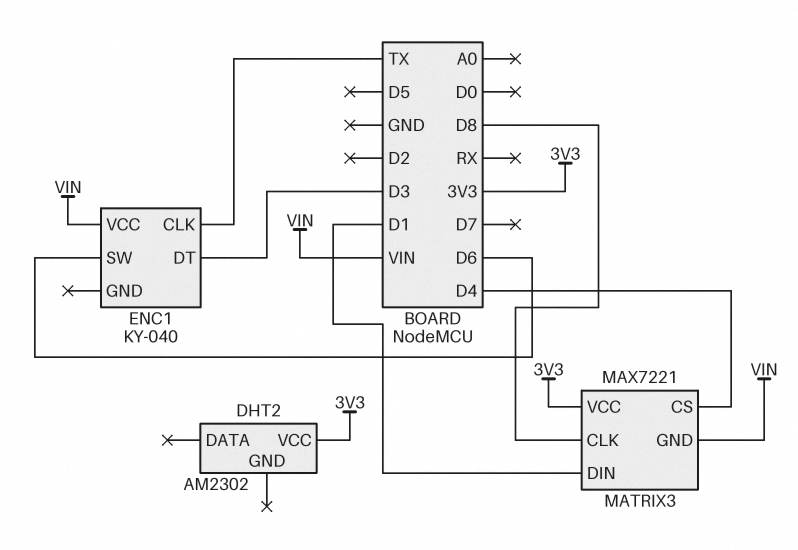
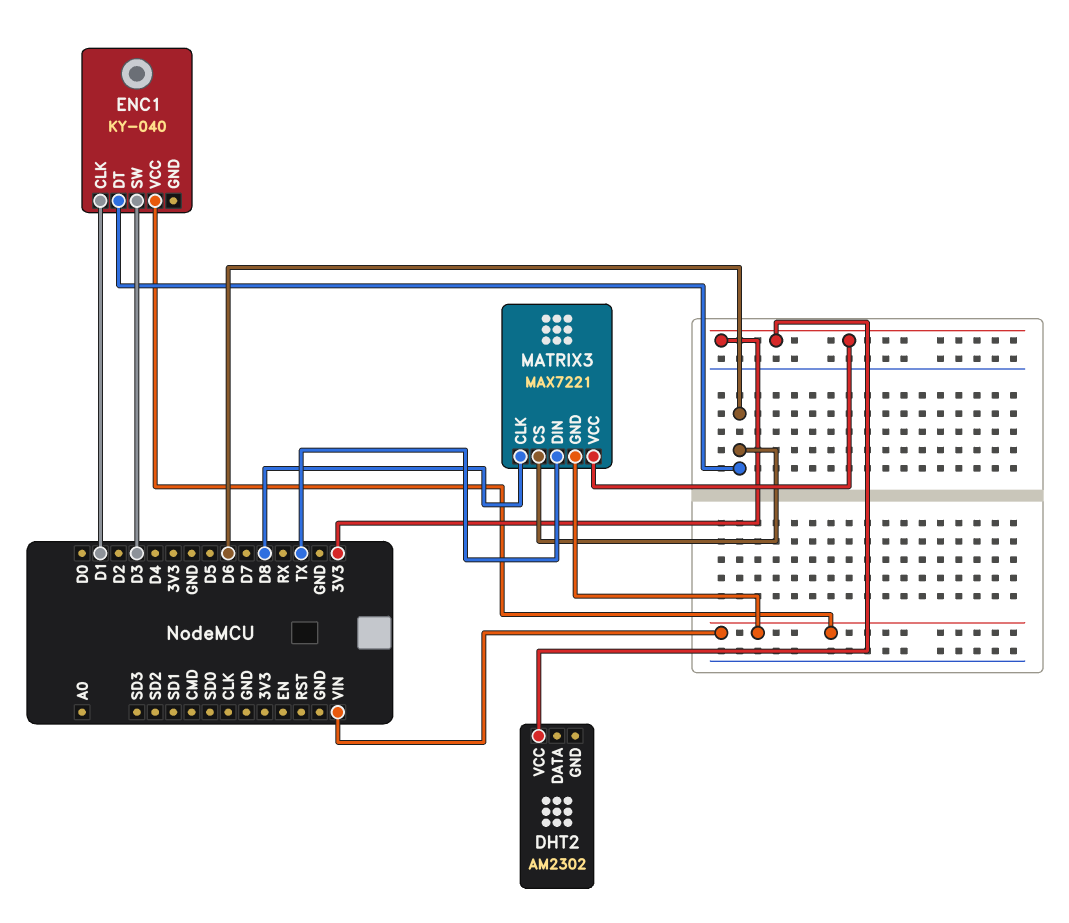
ENC1 pin CLK: TX -> D1
ENC1 pin DT: D3 -> D6
ENC1 pin SW: D6 -> D3
MATRIX3 pin CS: D4 -> D6
MATRIX3 pin DIN: D1 -> TX

